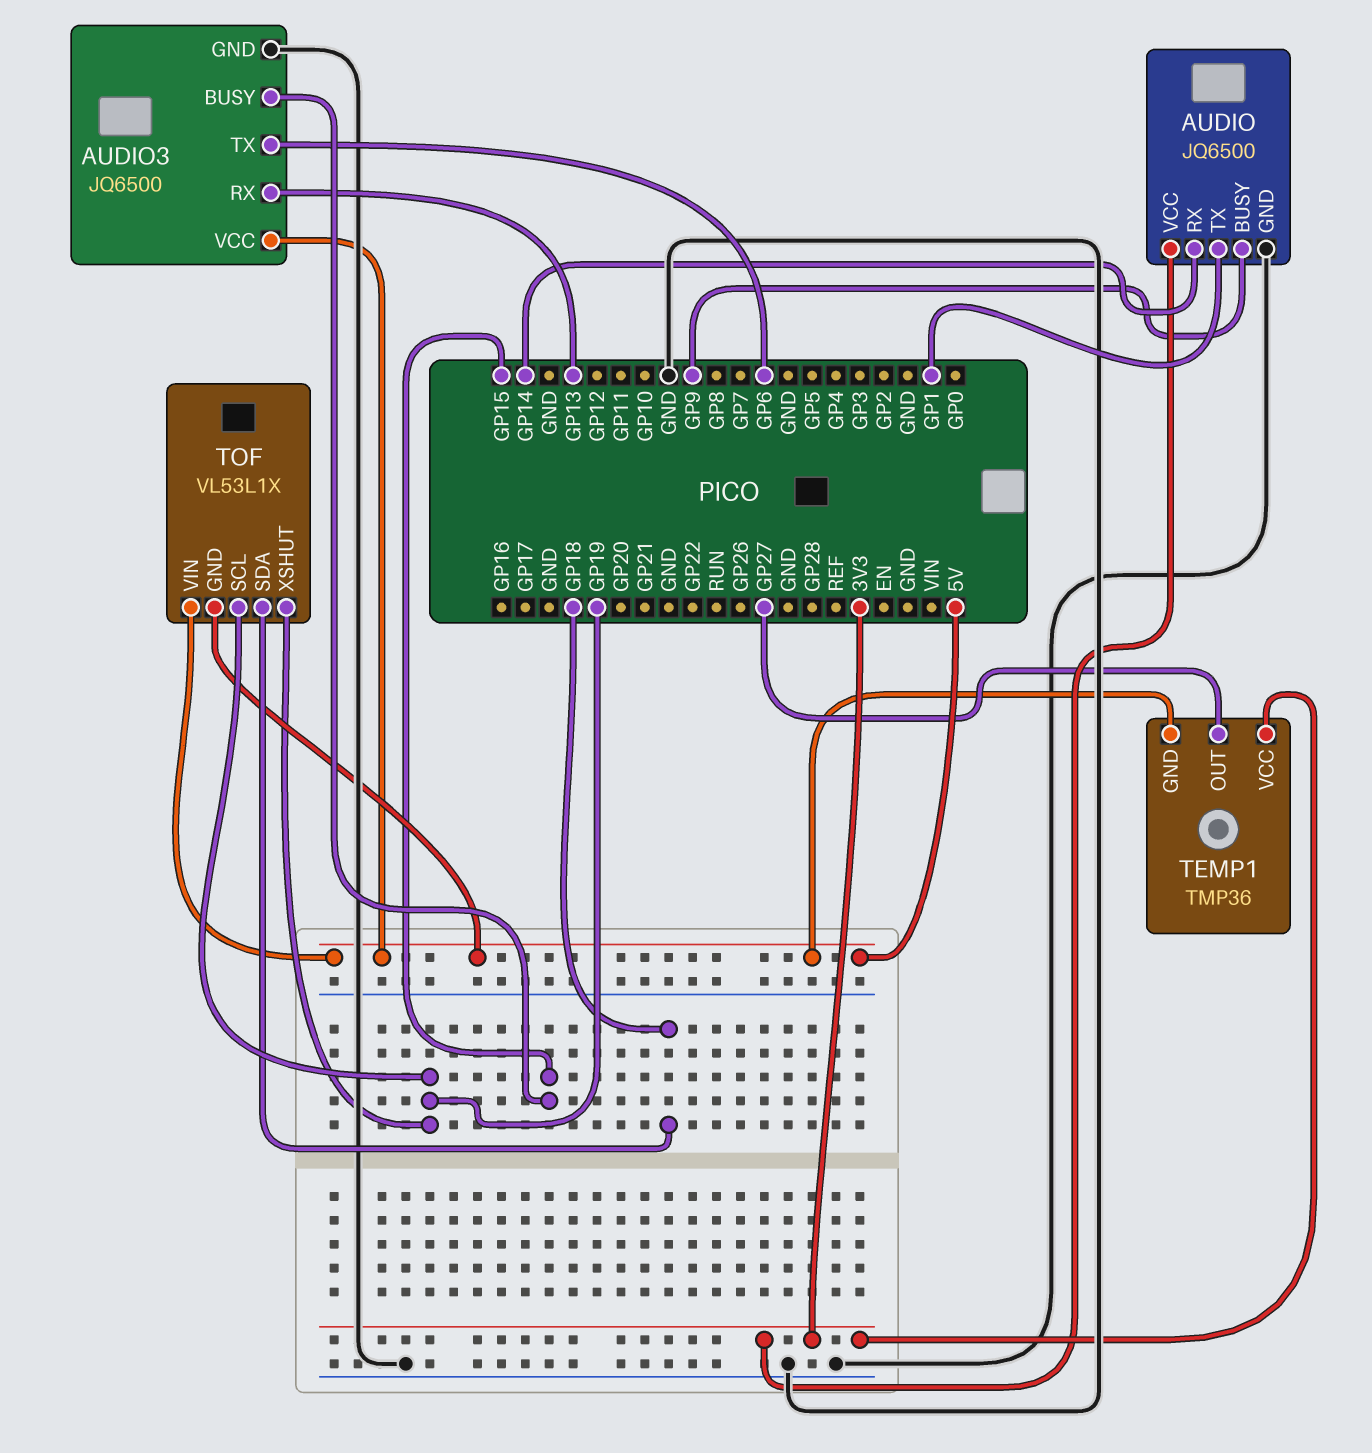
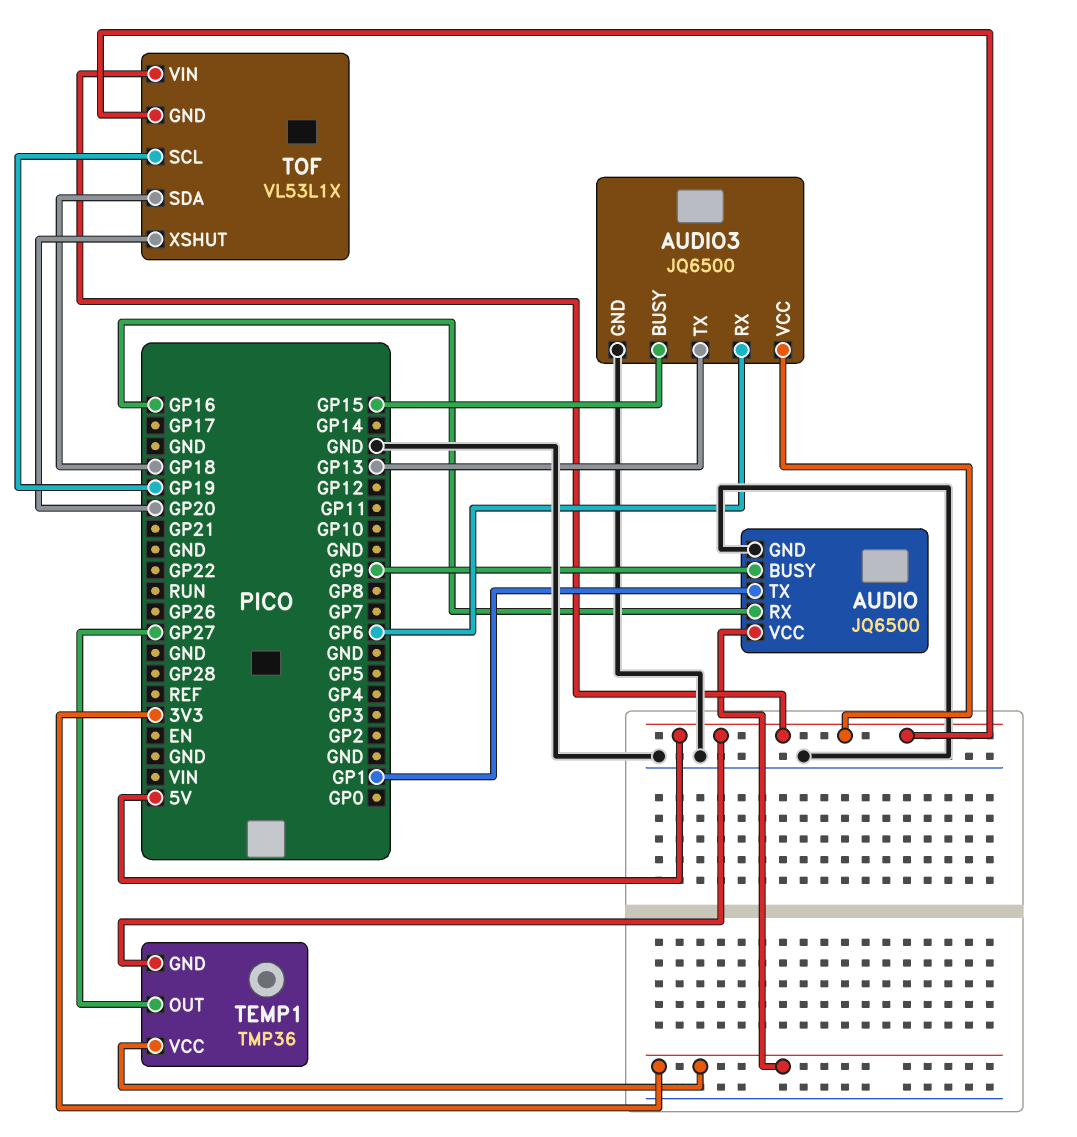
AUDIO pin RX: GP14 -> GP16
AUDIO3 pin RX: GP13 -> GP6
AUDIO3 pin TX: GP6 -> GP13
TOF pin XSHUT: GP19 -> GP20

